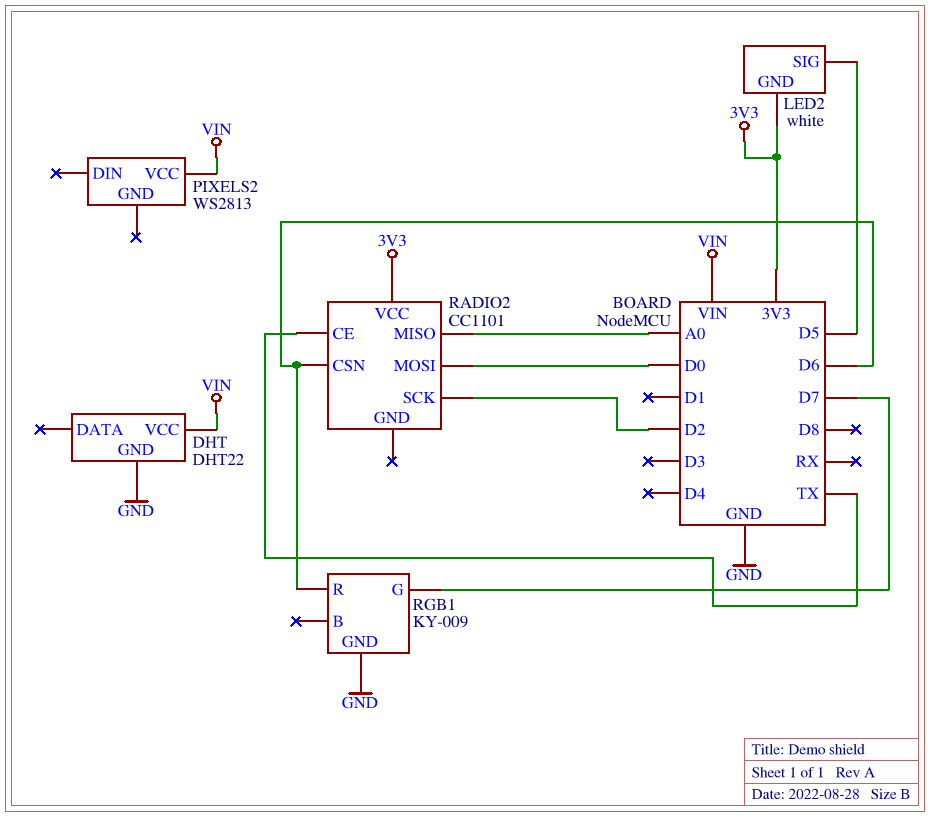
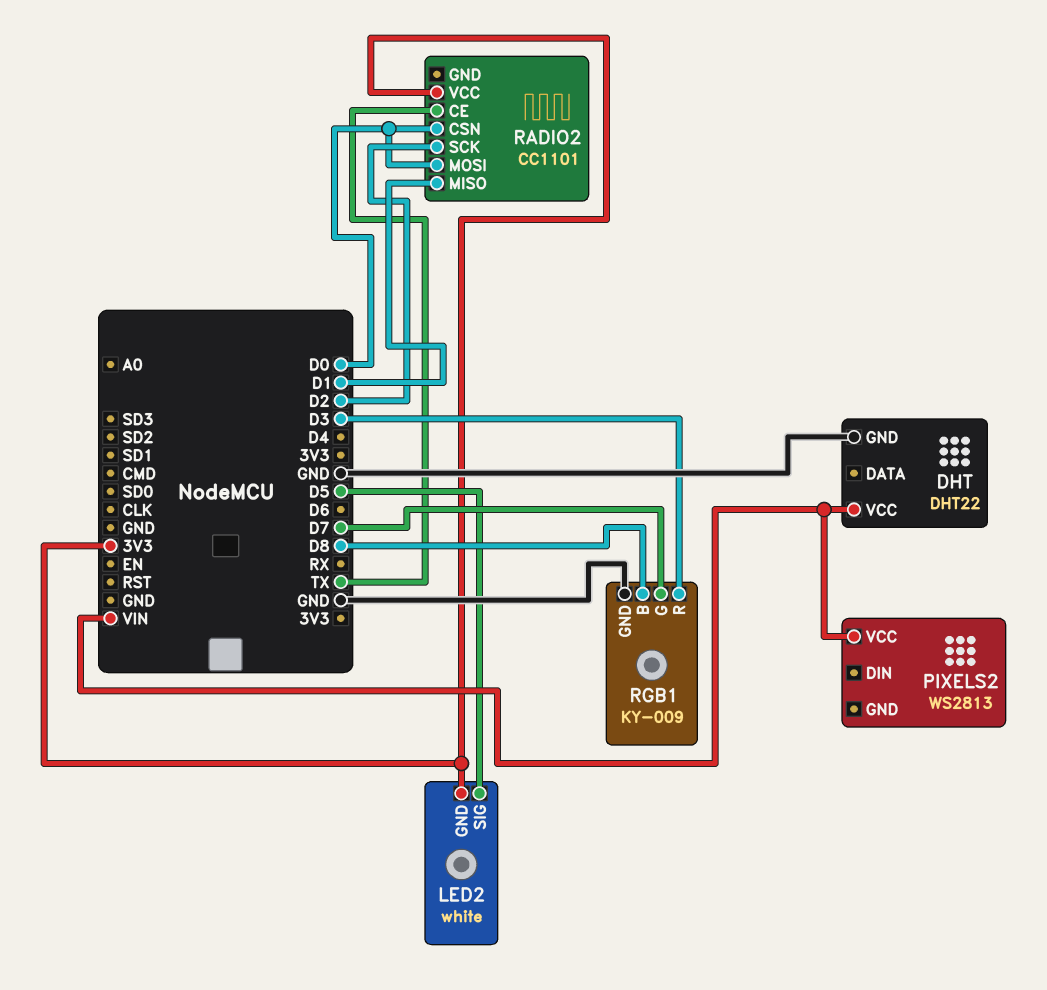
RADIO2 pin CSN: D6 -> D0
RADIO2 pin MISO: A0 -> D1
RGB1 pin B: none -> D8
RGB1 pin R: D6 -> D3

